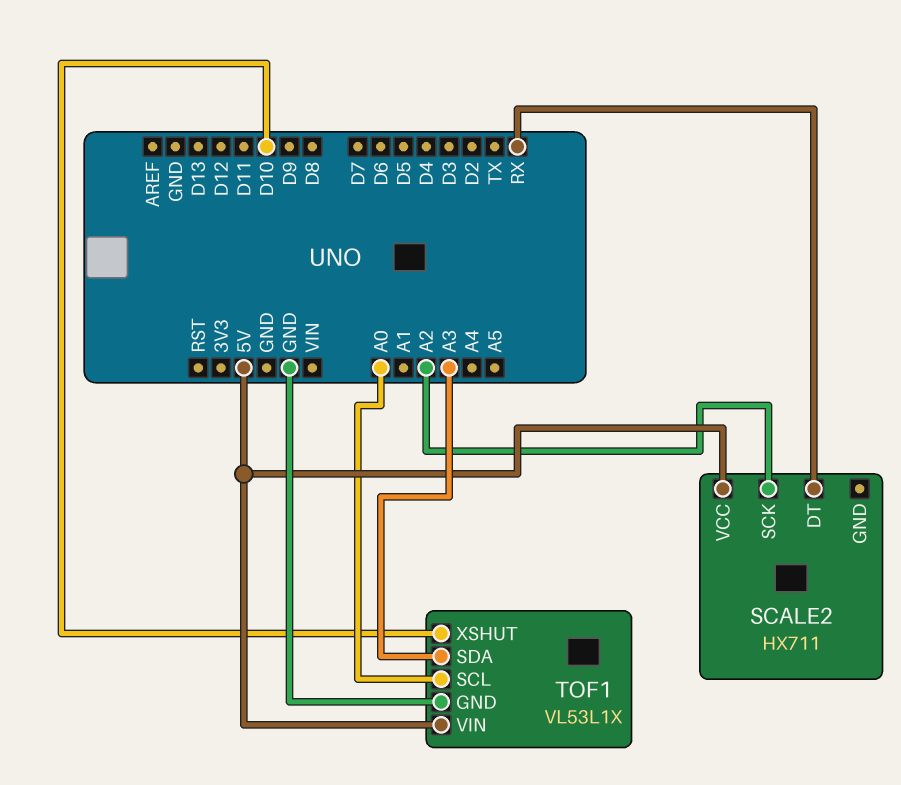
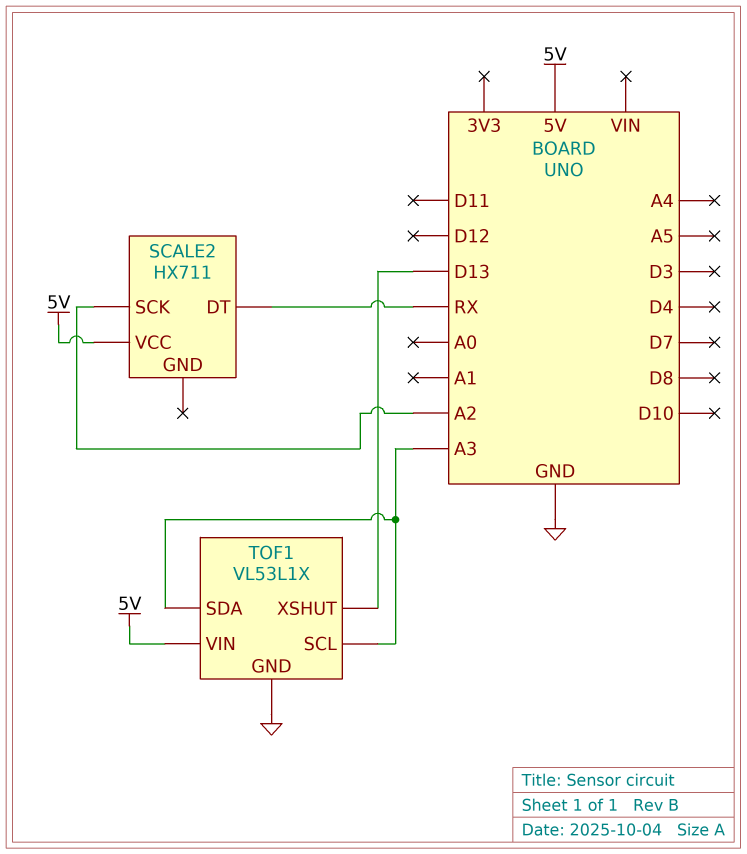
TOF1 pin SCL: A0 -> A3
TOF1 pin XSHUT: D10 -> D13

